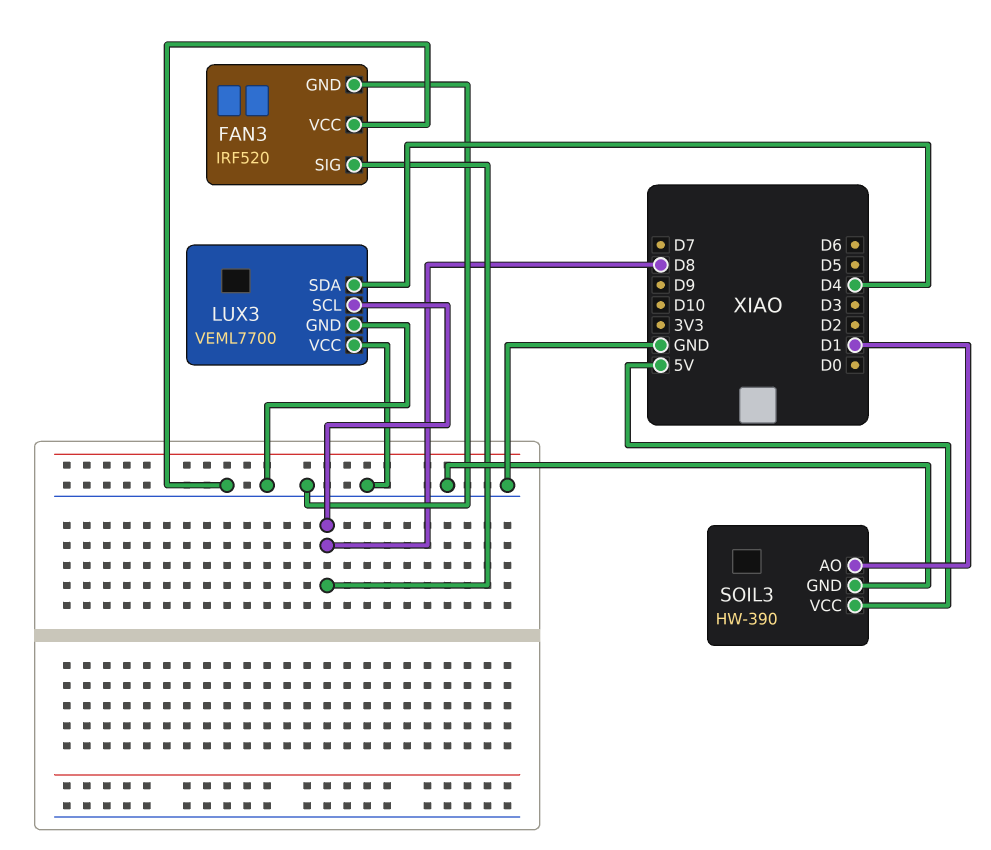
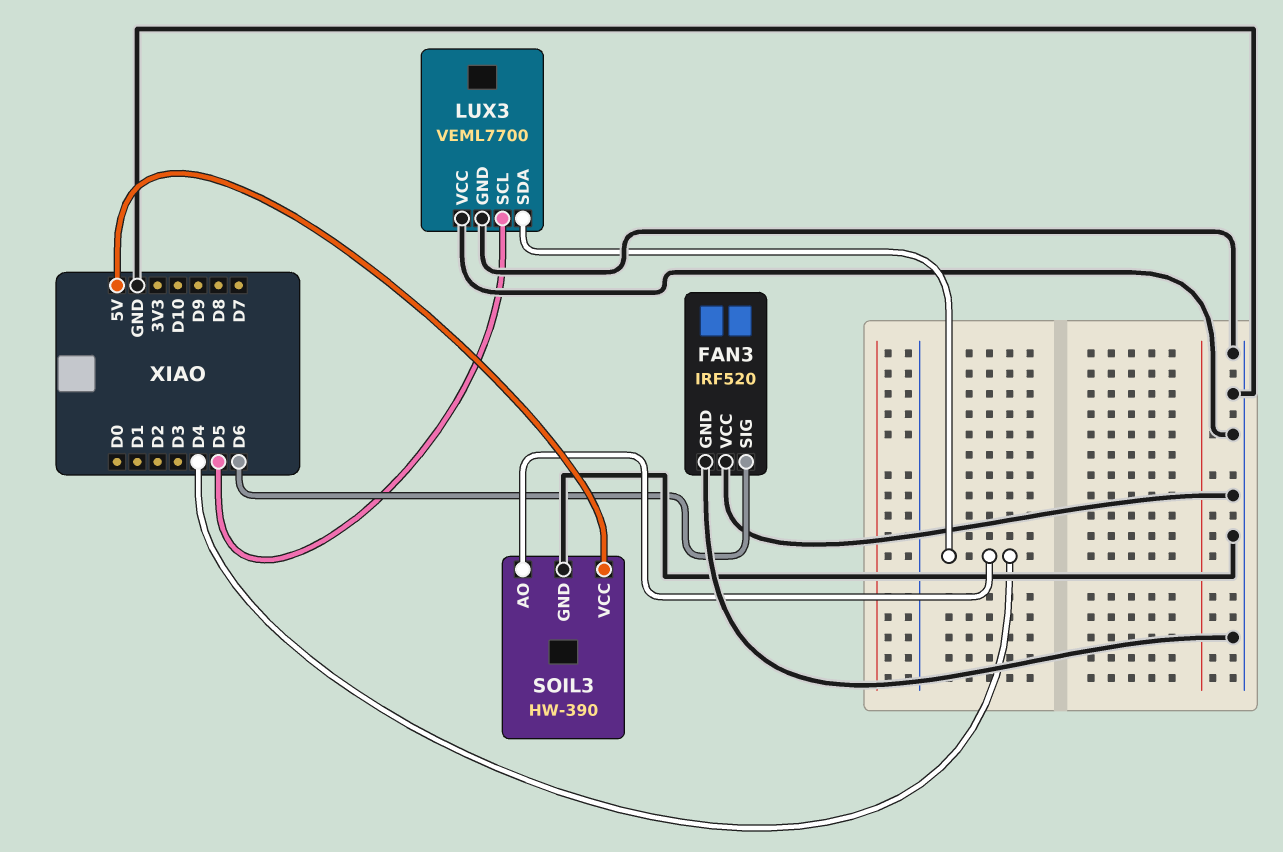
FAN3 pin SIG: D8 -> D6
LUX3 pin SCL: D8 -> D5
SOIL3 pin AO: D1 -> D4

